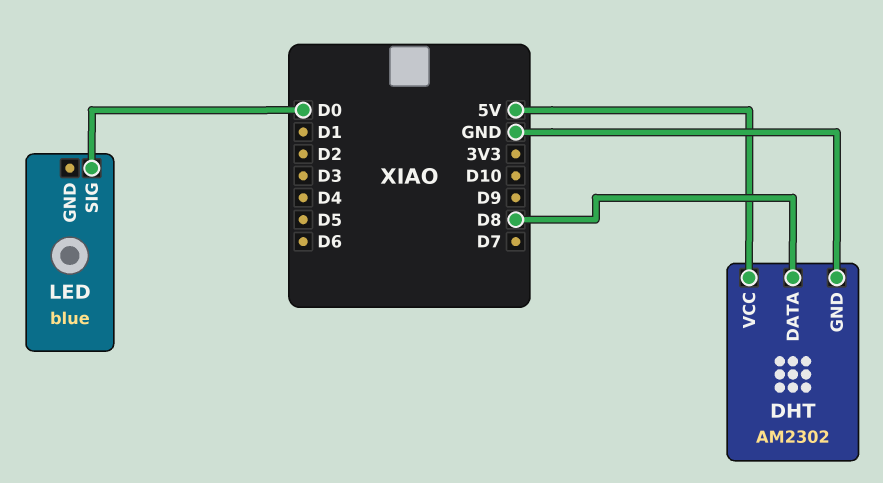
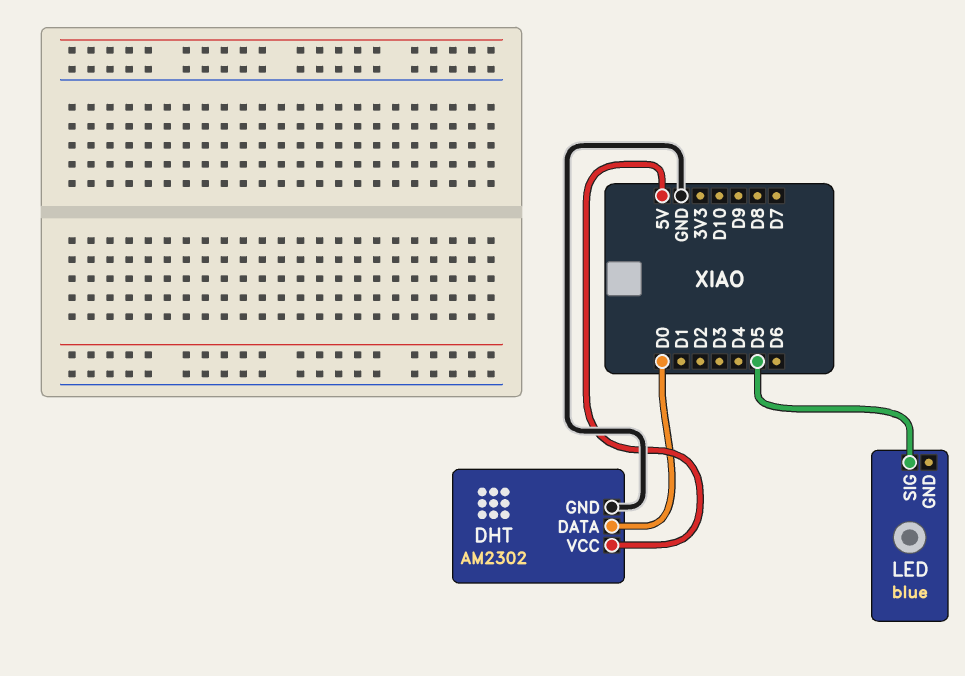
DHT pin DATA: D8 -> D0
LED pin SIG: D0 -> D5

